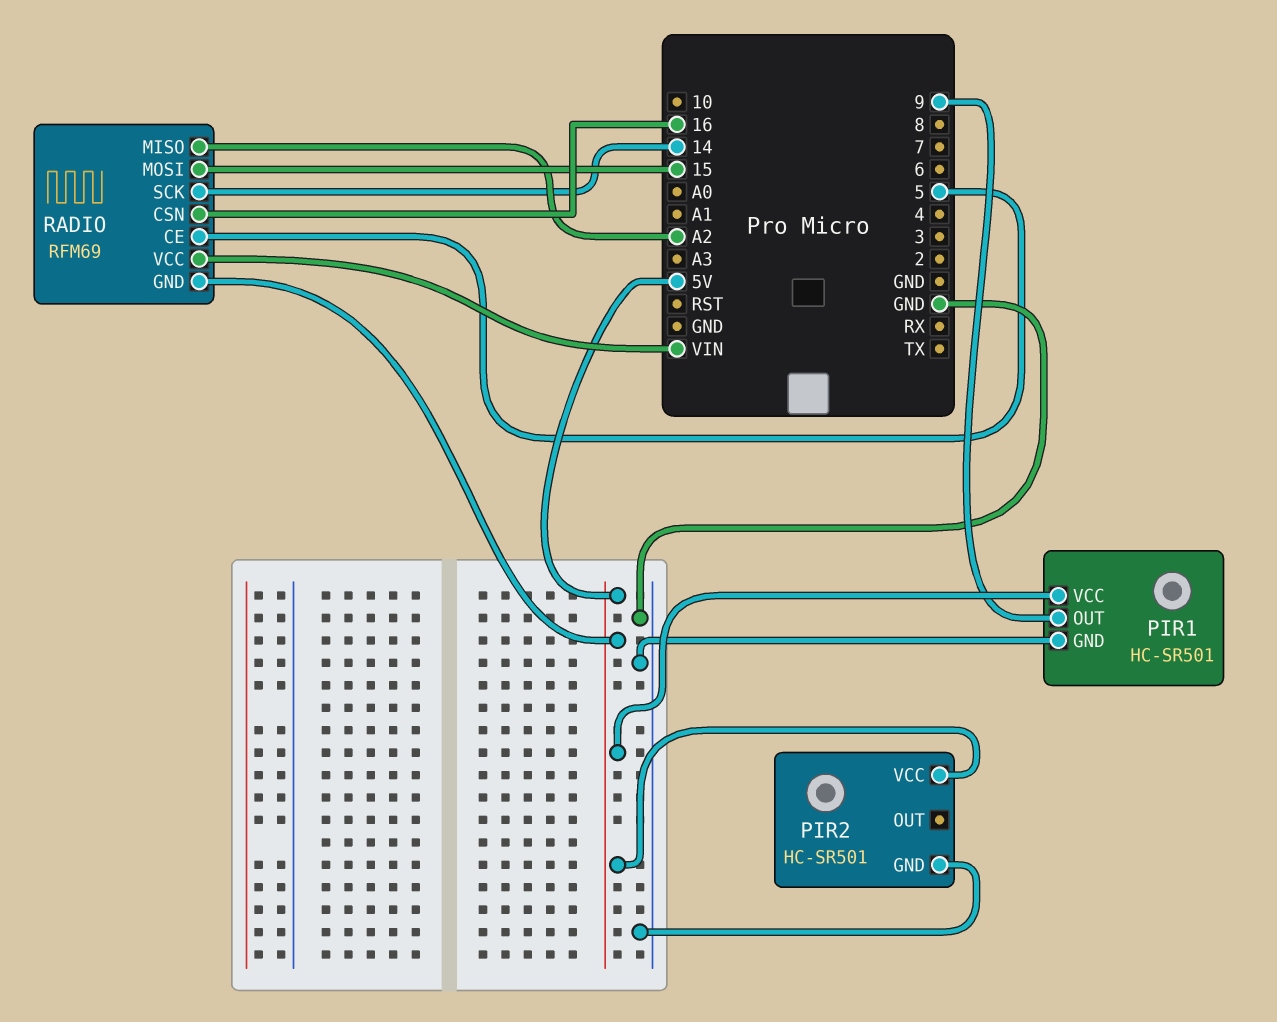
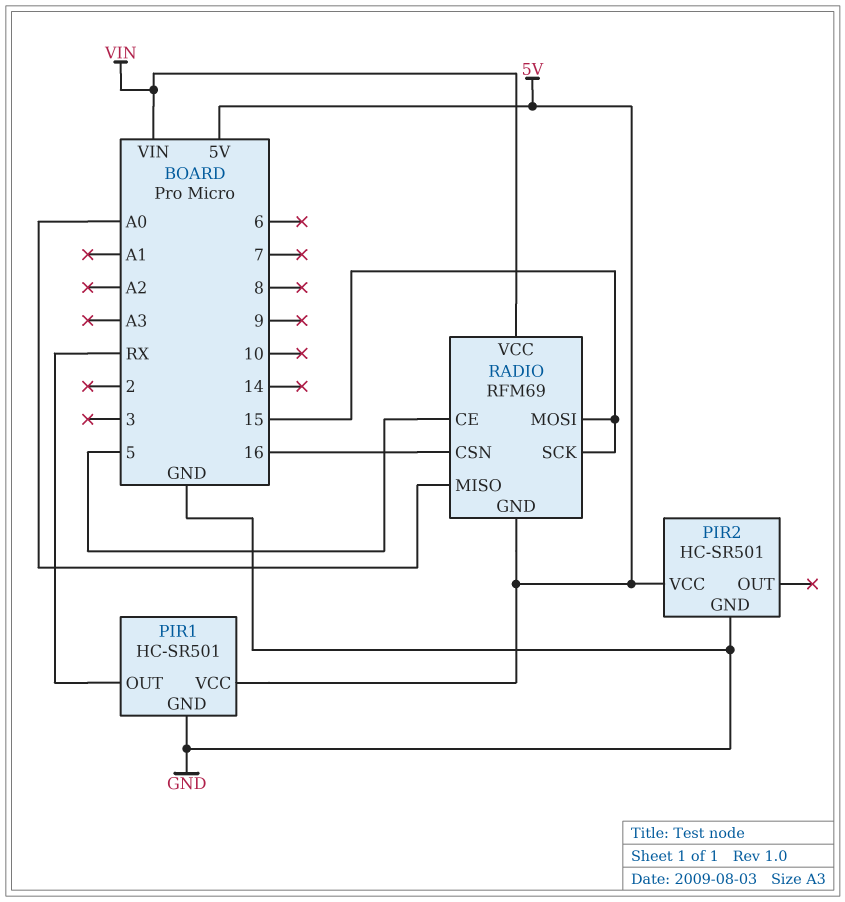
PIR1 pin OUT: 9 -> RX
RADIO pin MISO: A2 -> A0
RADIO pin SCK: 14 -> 15

